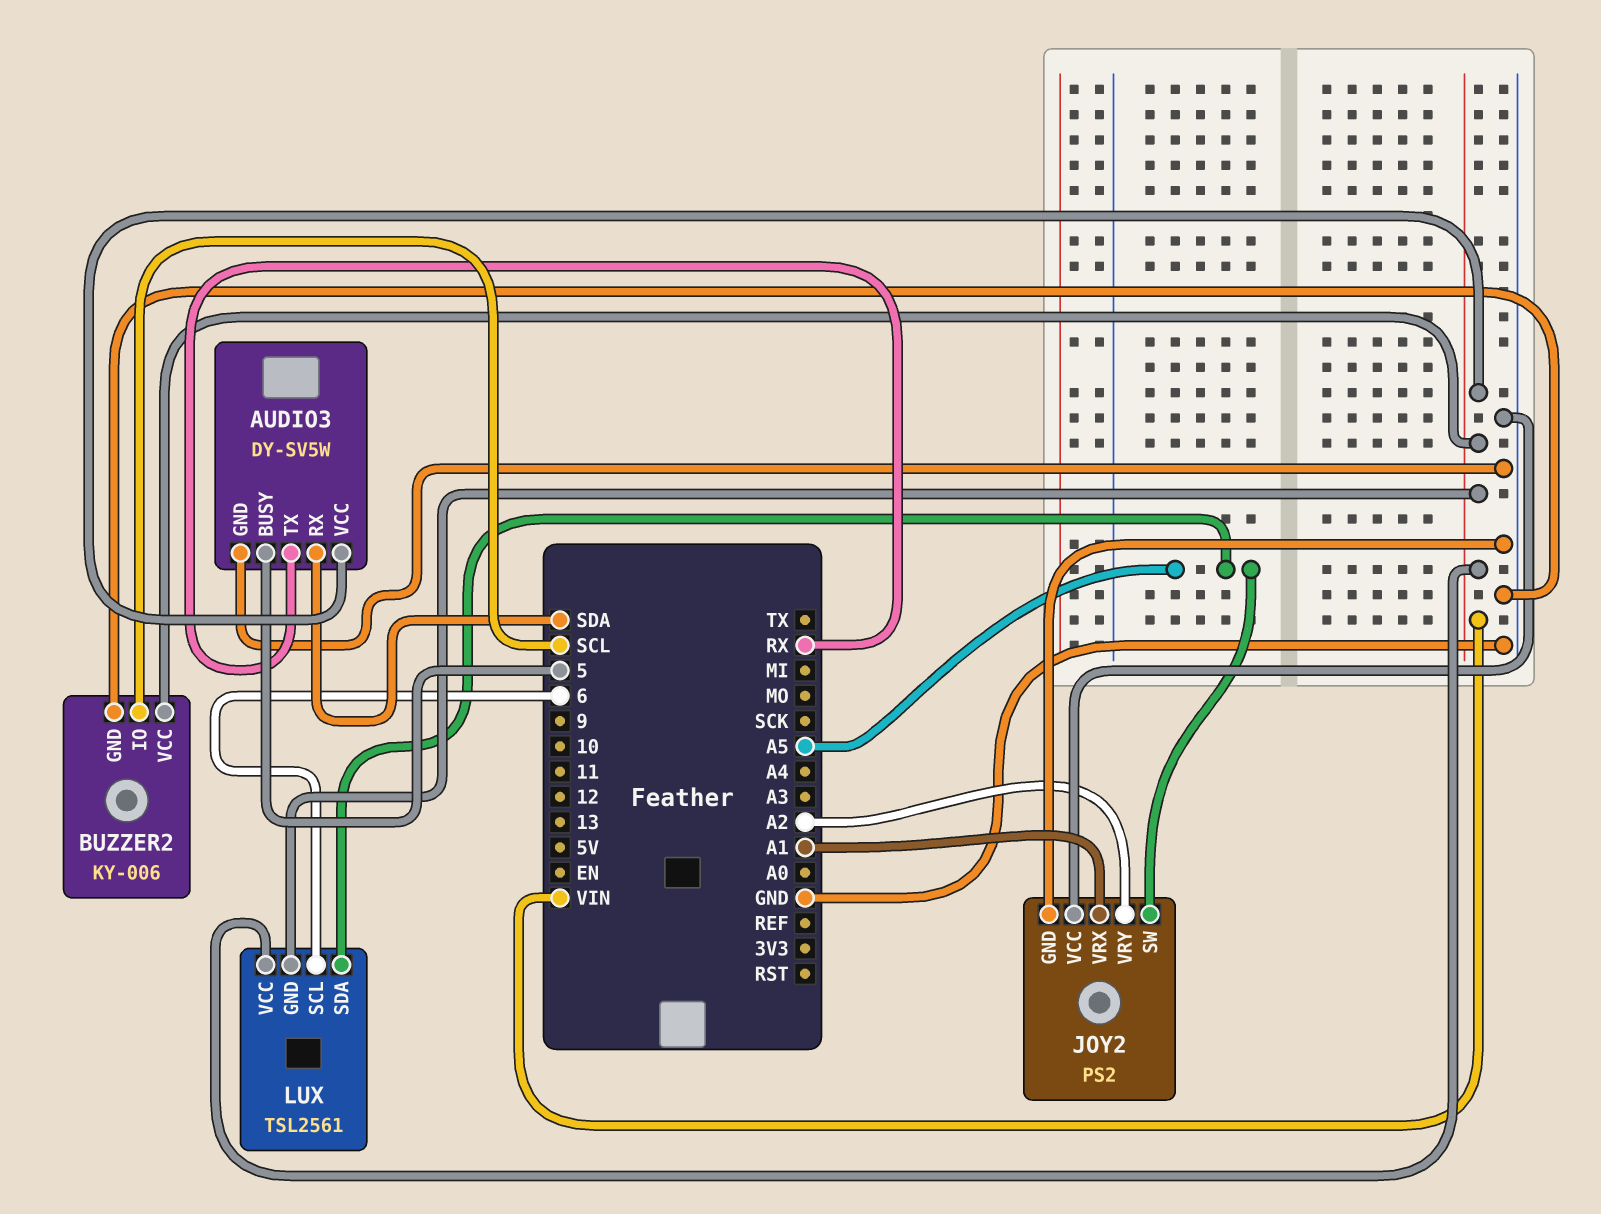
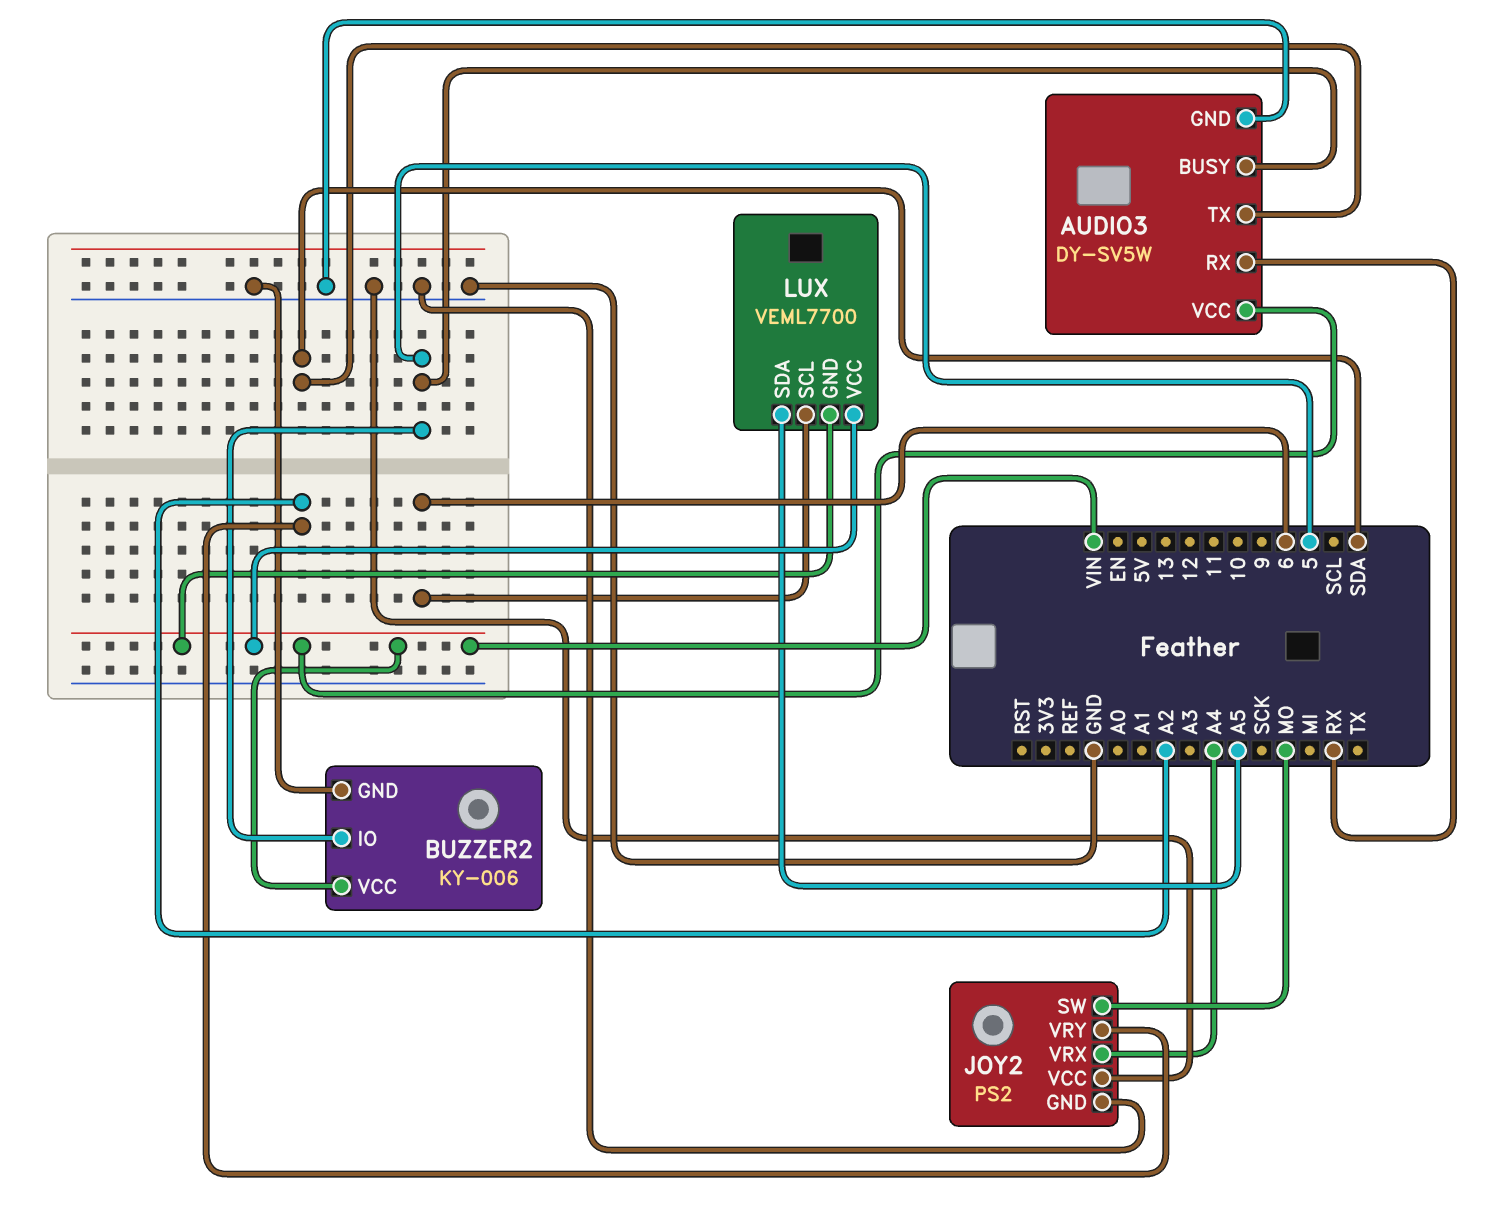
AUDIO3 pin RX: SDA -> RX
AUDIO3 pin TX: RX -> SDA
BUZZER2 pin IO: SCL -> 5
JOY2 pin SW: A5 -> MO
JOY2 pin VRX: A1 -> A4
LUX: TSL2561 -> VEML7700

